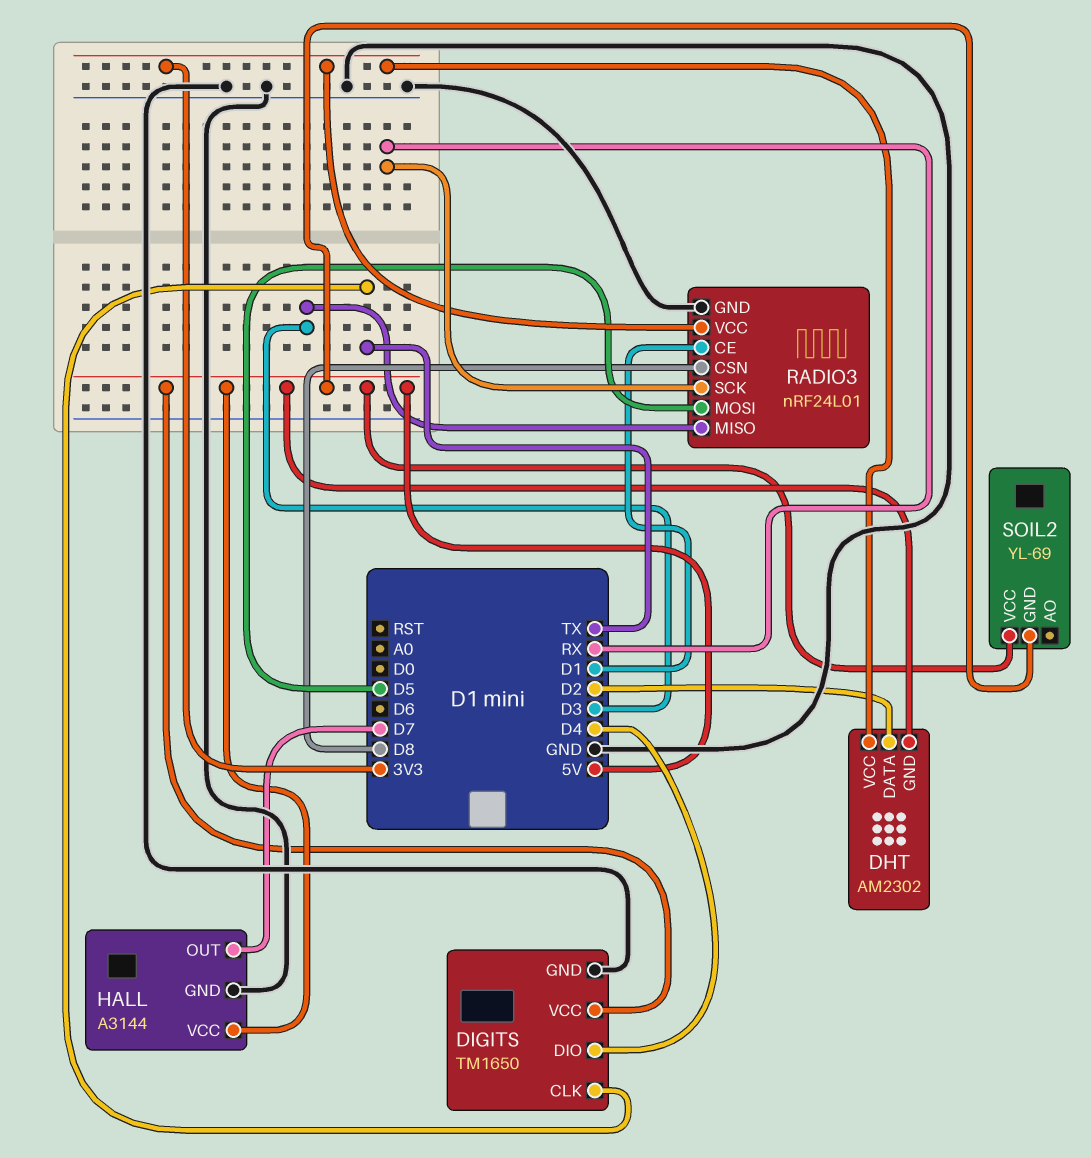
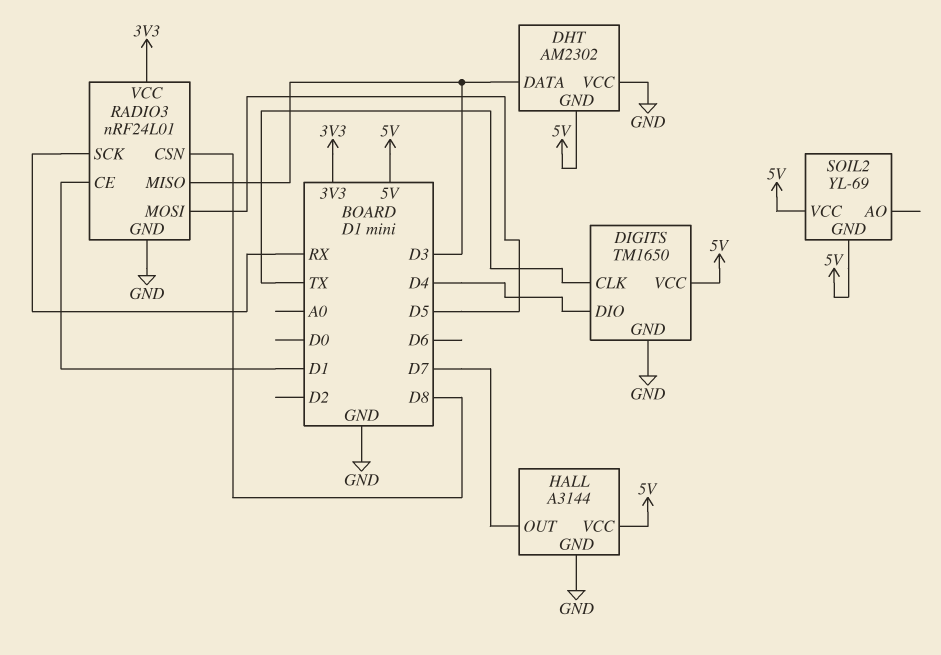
DHT pin DATA: D2 -> D3
DHT pin VCC: 3V3 -> GND

